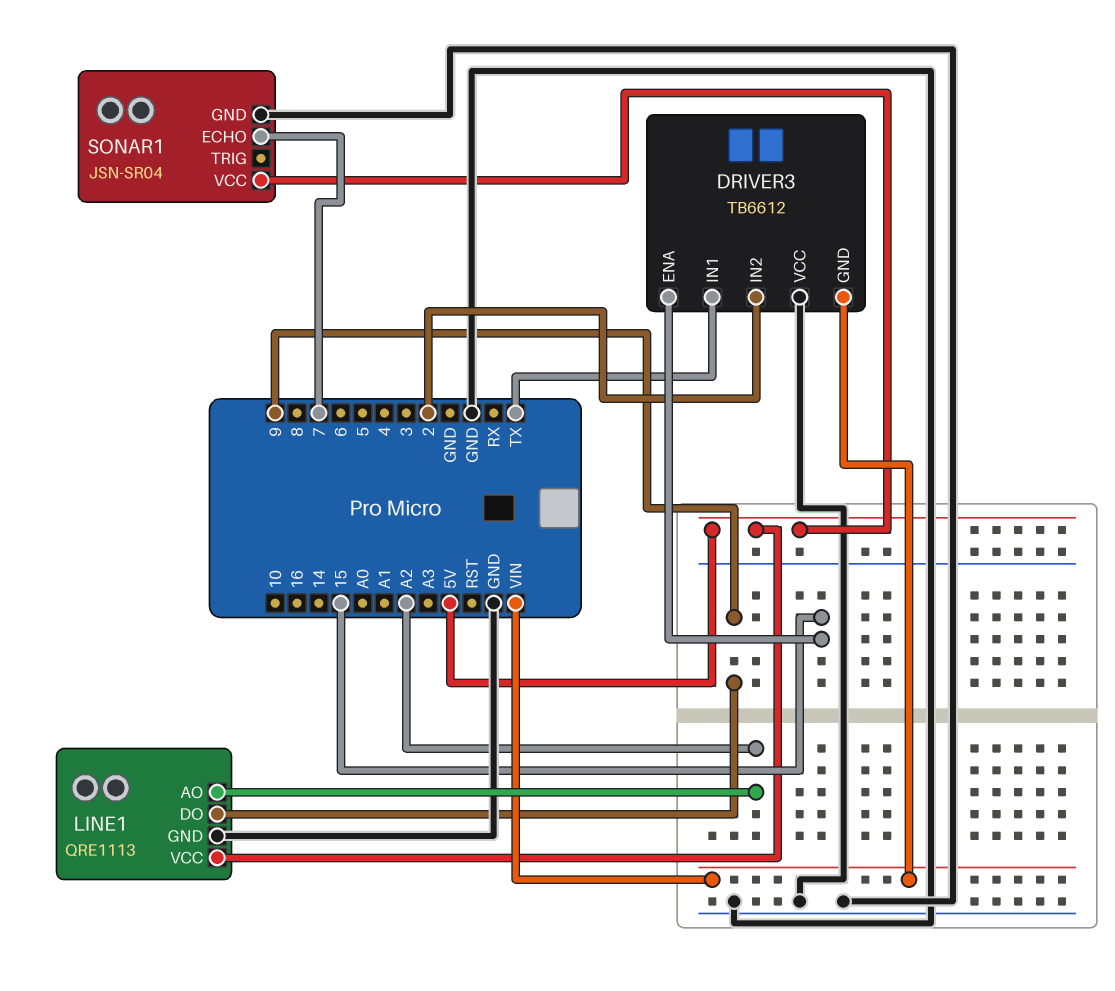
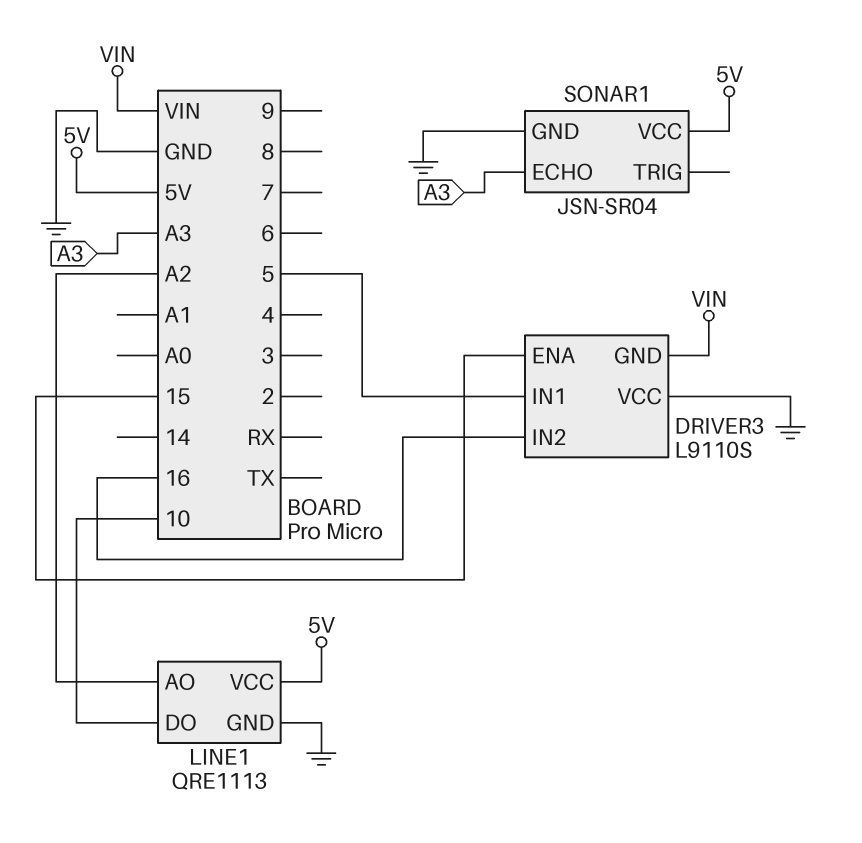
DRIVER3: TB6612 -> L9110S
DRIVER3 pin IN1: TX -> 5
DRIVER3 pin IN2: 2 -> 16
LINE1 pin DO: 9 -> 10
SONAR1 pin ECHO: 7 -> A3

